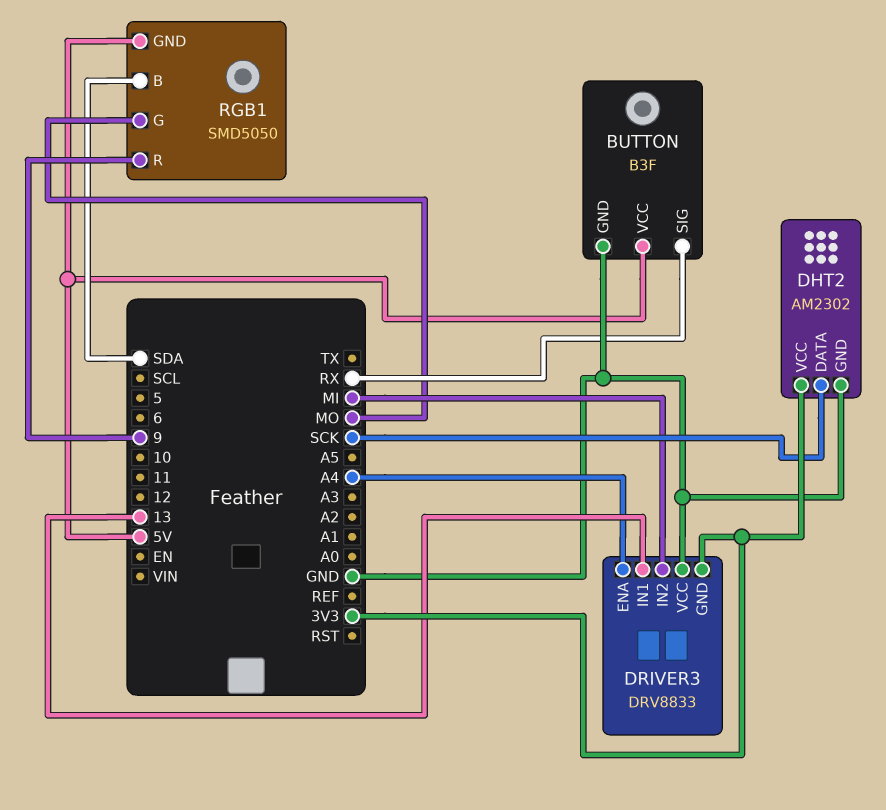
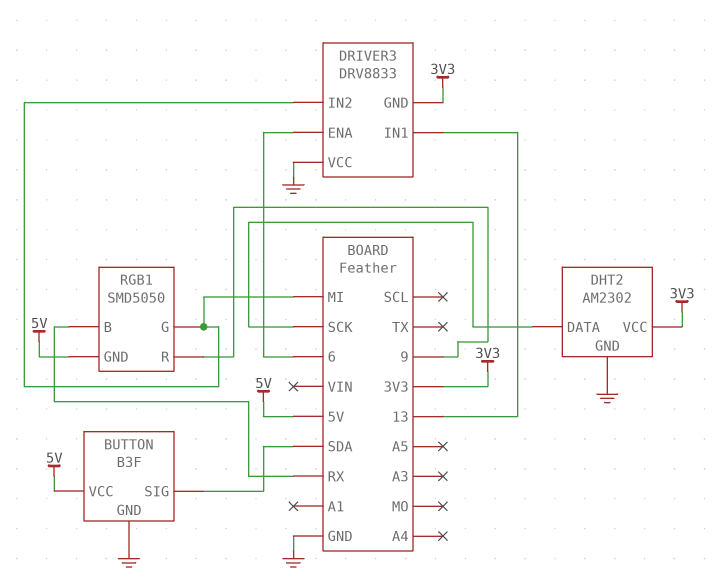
BUTTON pin SIG: RX -> SDA
DRIVER3 pin ENA: A4 -> 6
RGB1 pin B: SDA -> RX
RGB1 pin G: MO -> MI

